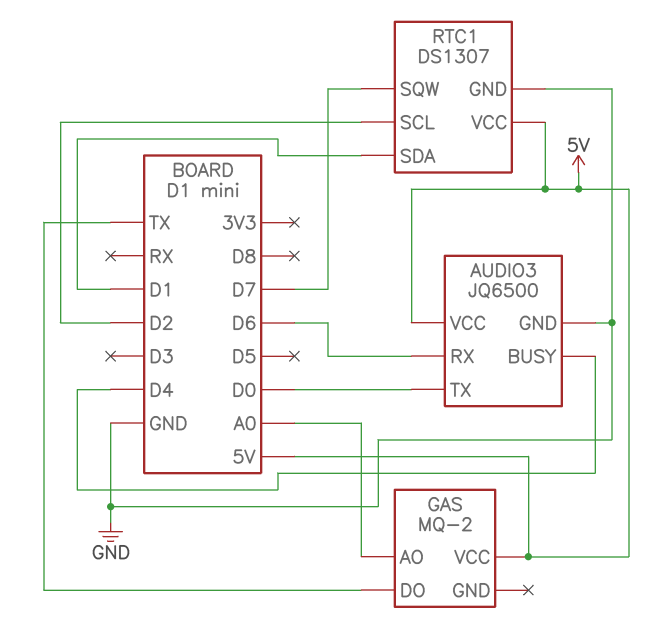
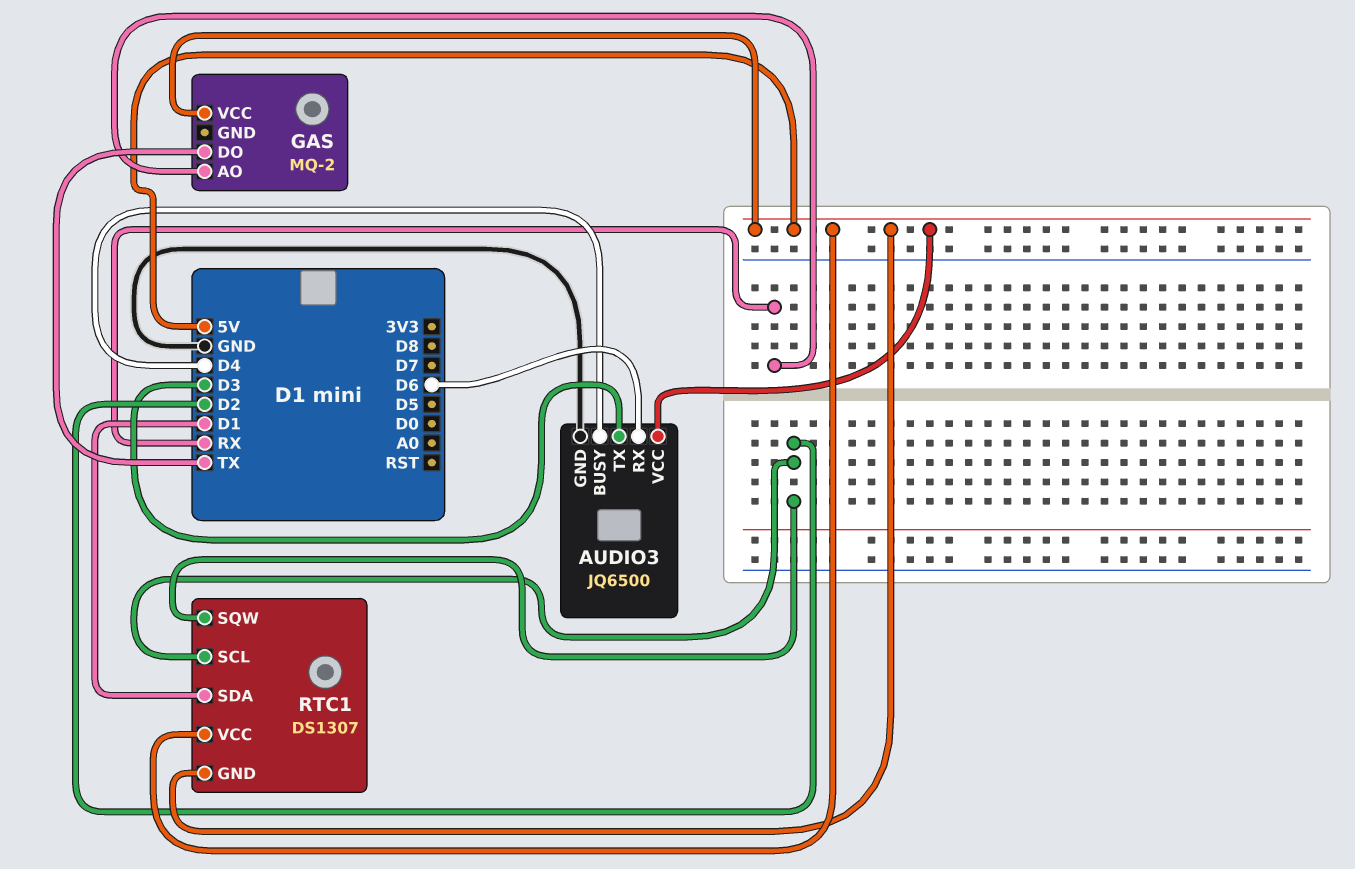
AUDIO3 pin TX: D0 -> D3
GAS pin AO: A0 -> RX
RTC1 pin GND: GND -> 5V
RTC1 pin SQW: D7 -> D2

